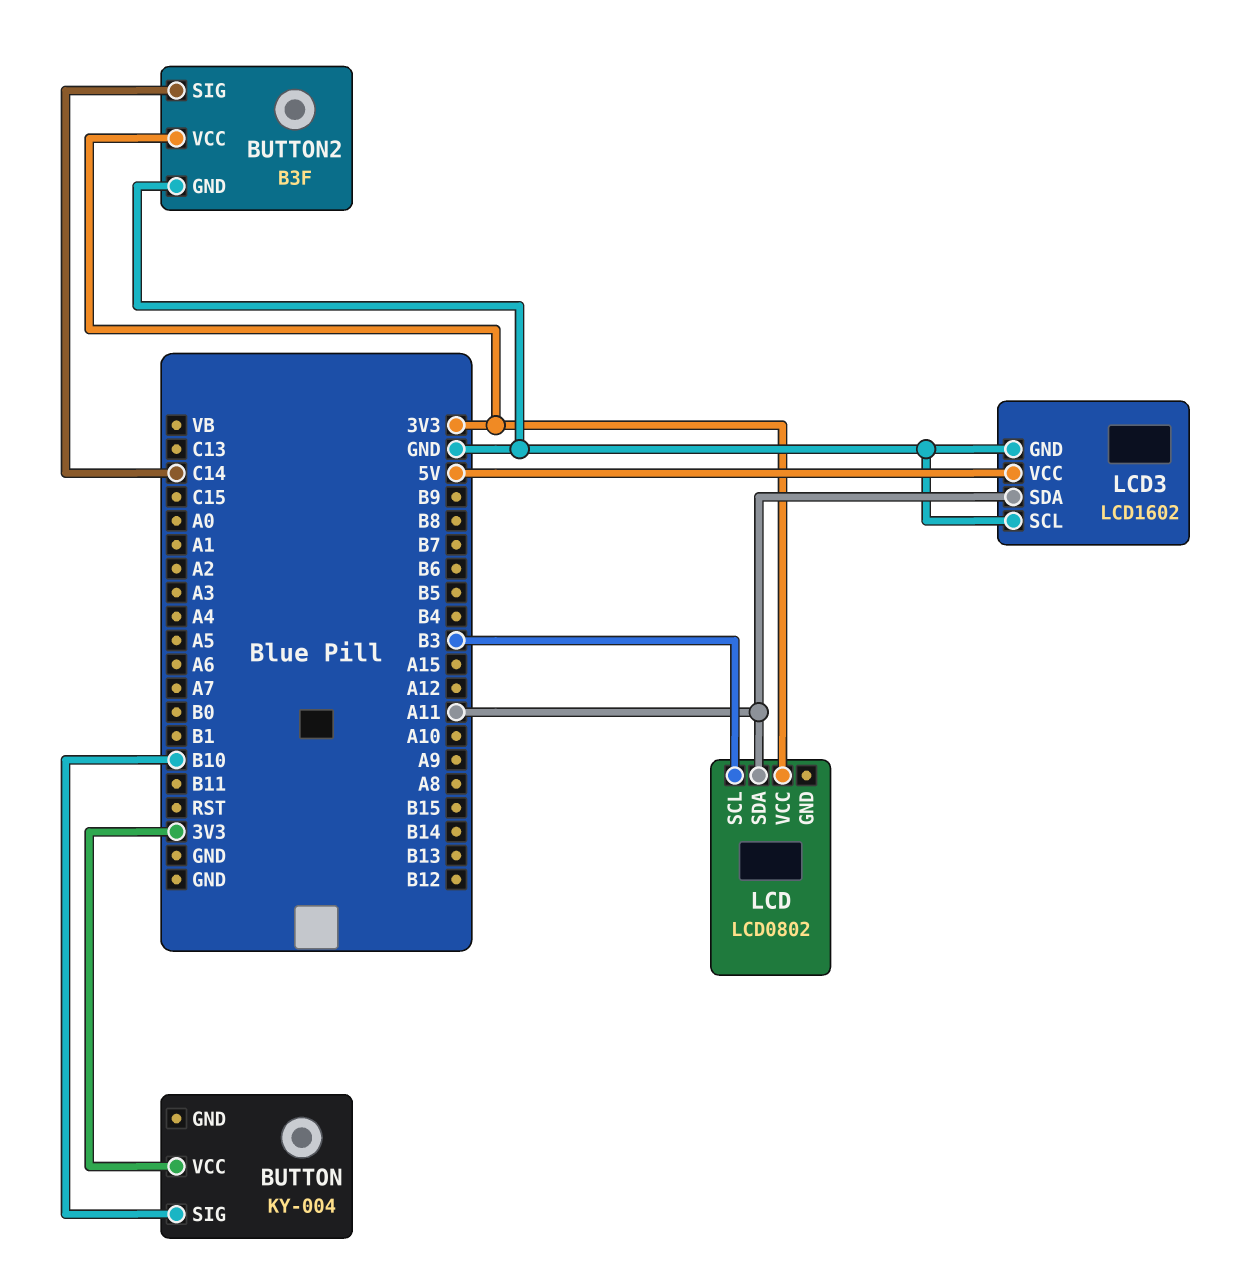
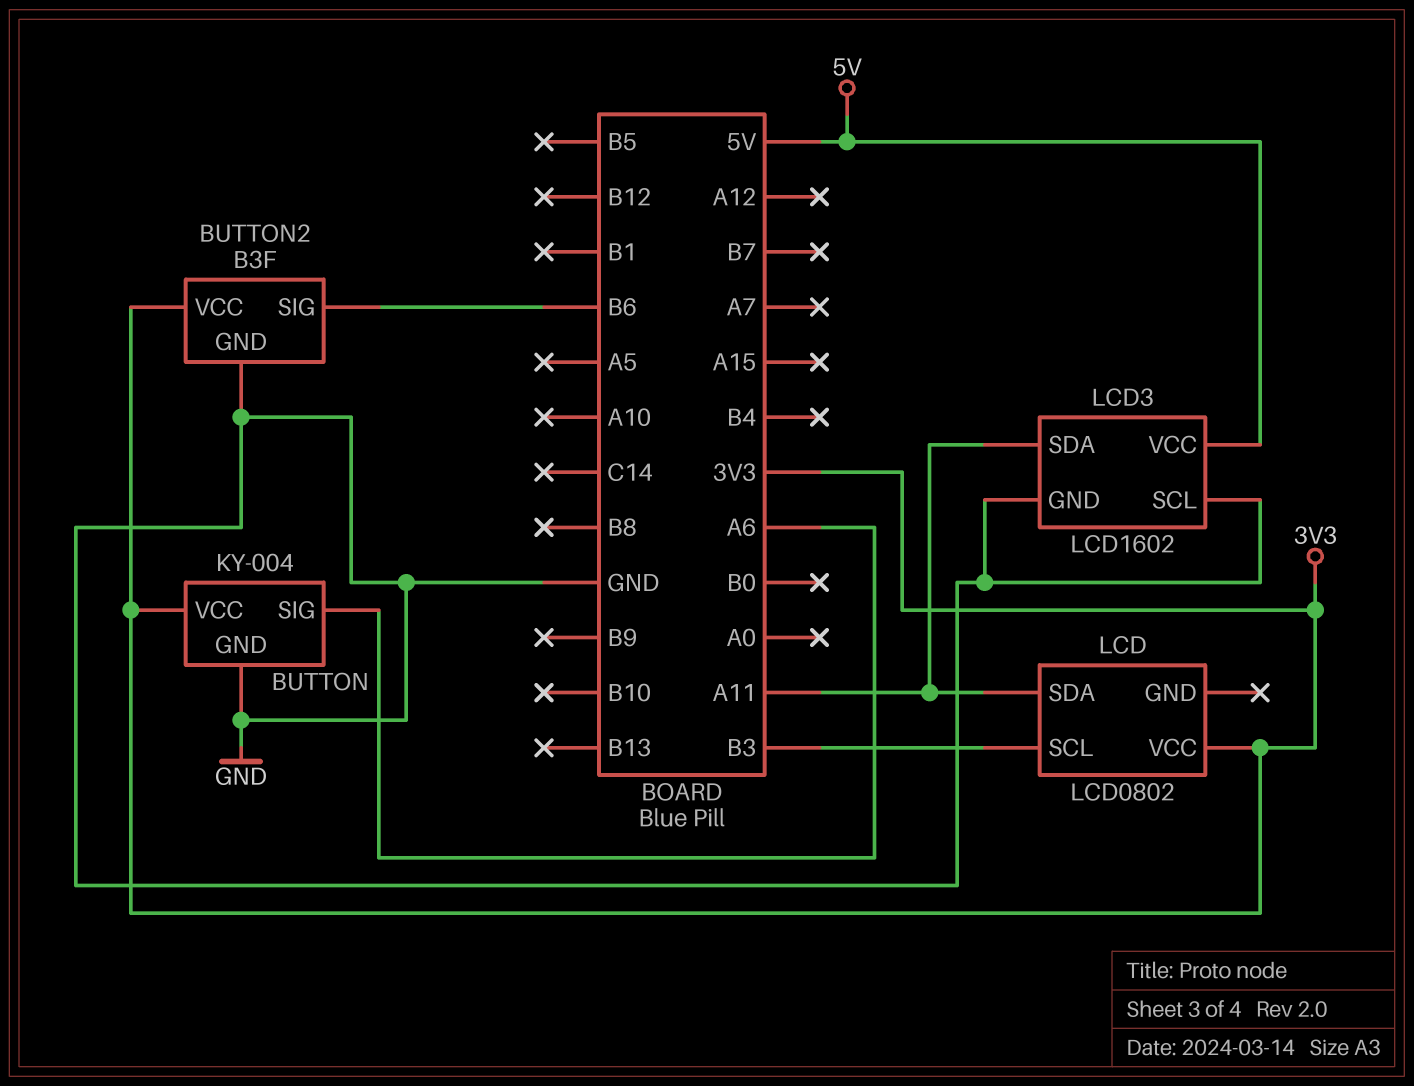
BUTTON pin GND: none -> GND
BUTTON pin SIG: B10 -> A6
BUTTON2 pin SIG: C14 -> B6

